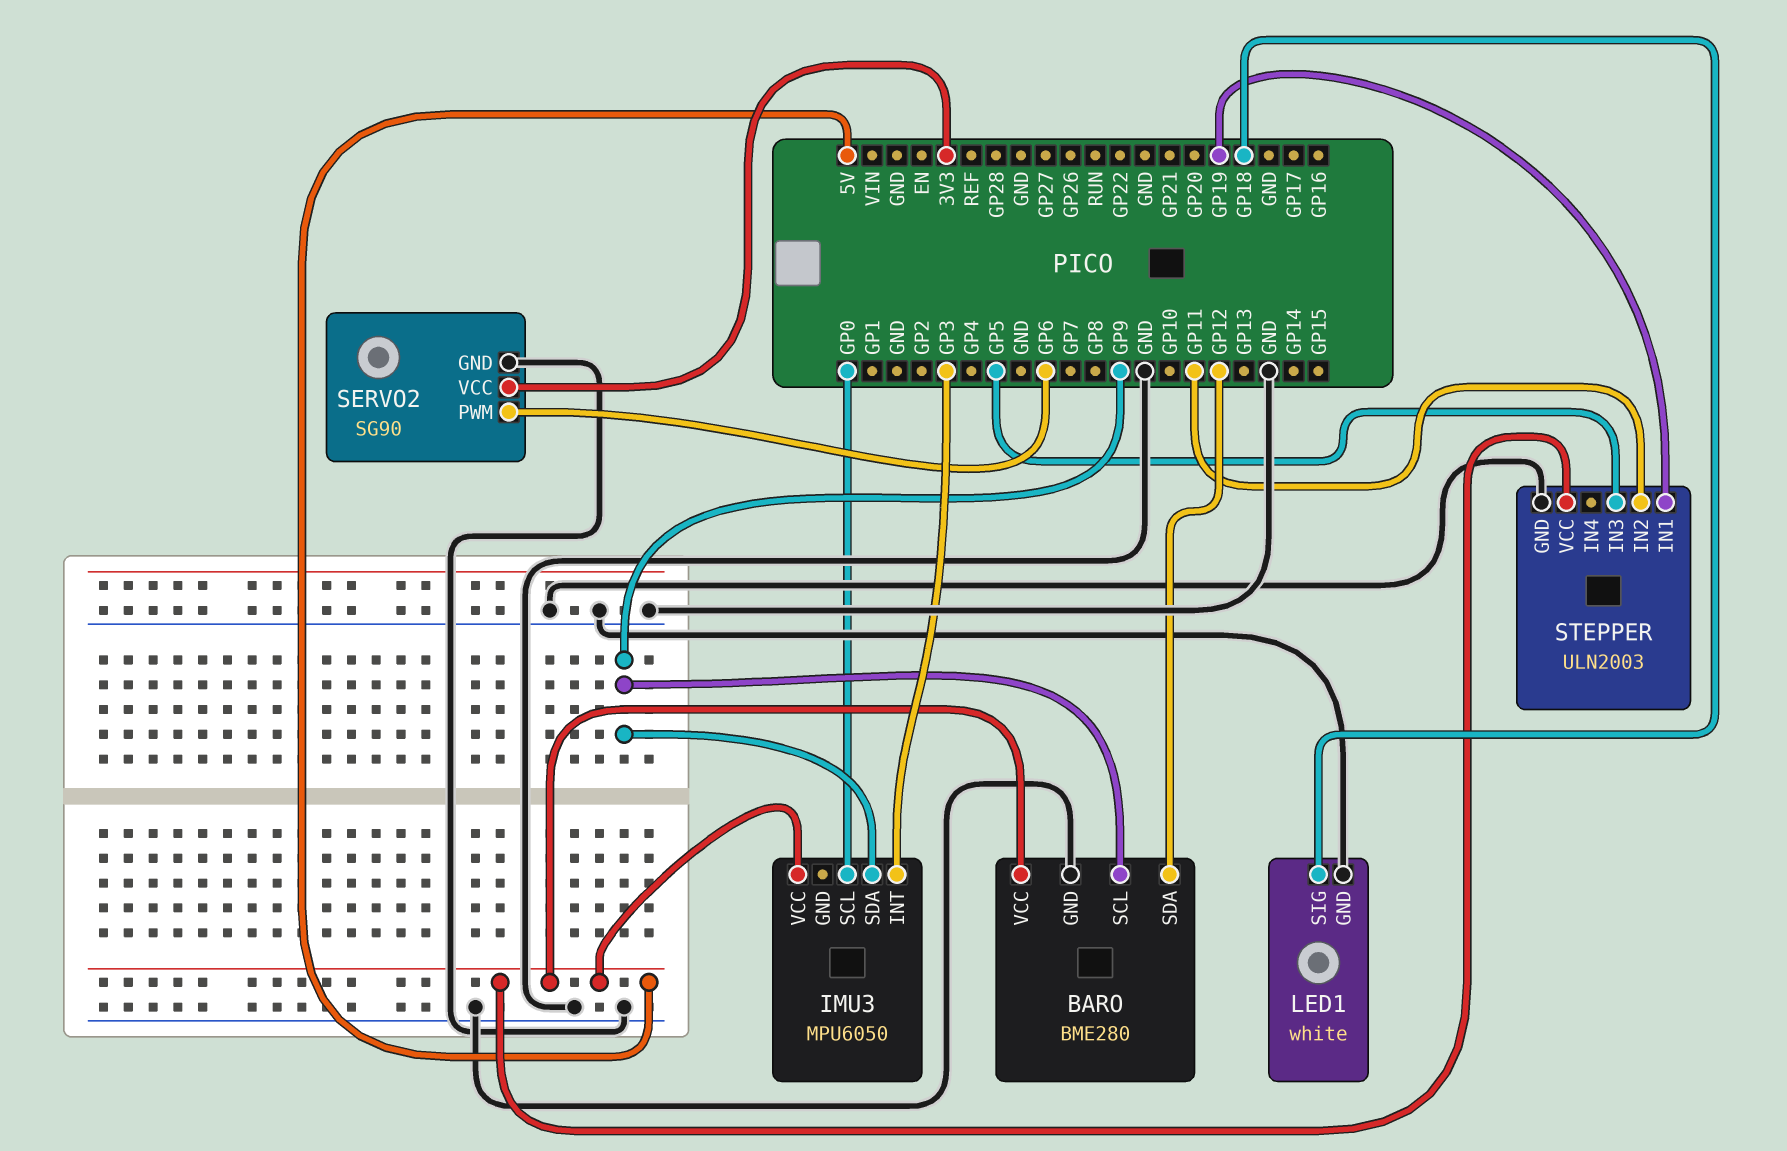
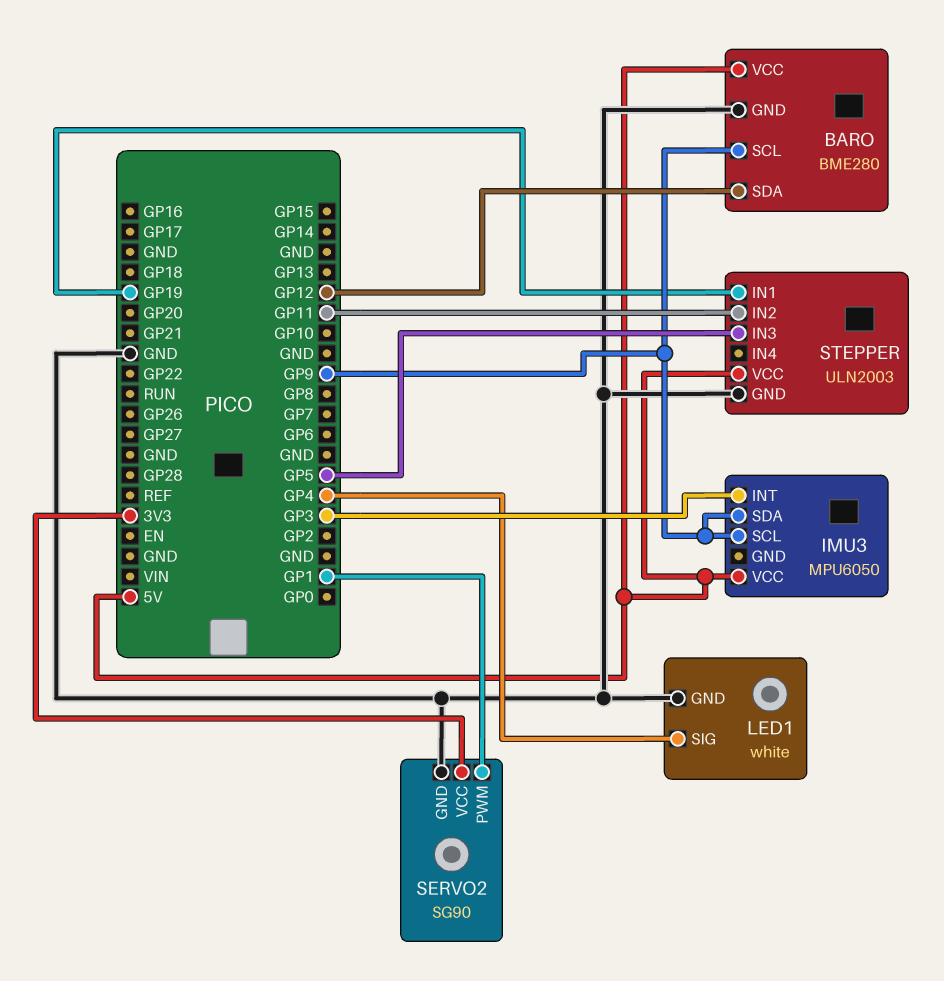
IMU3 pin SCL: GP0 -> GP9
LED1 pin SIG: GP18 -> GP4
SERVO2 pin PWM: GP6 -> GP1

